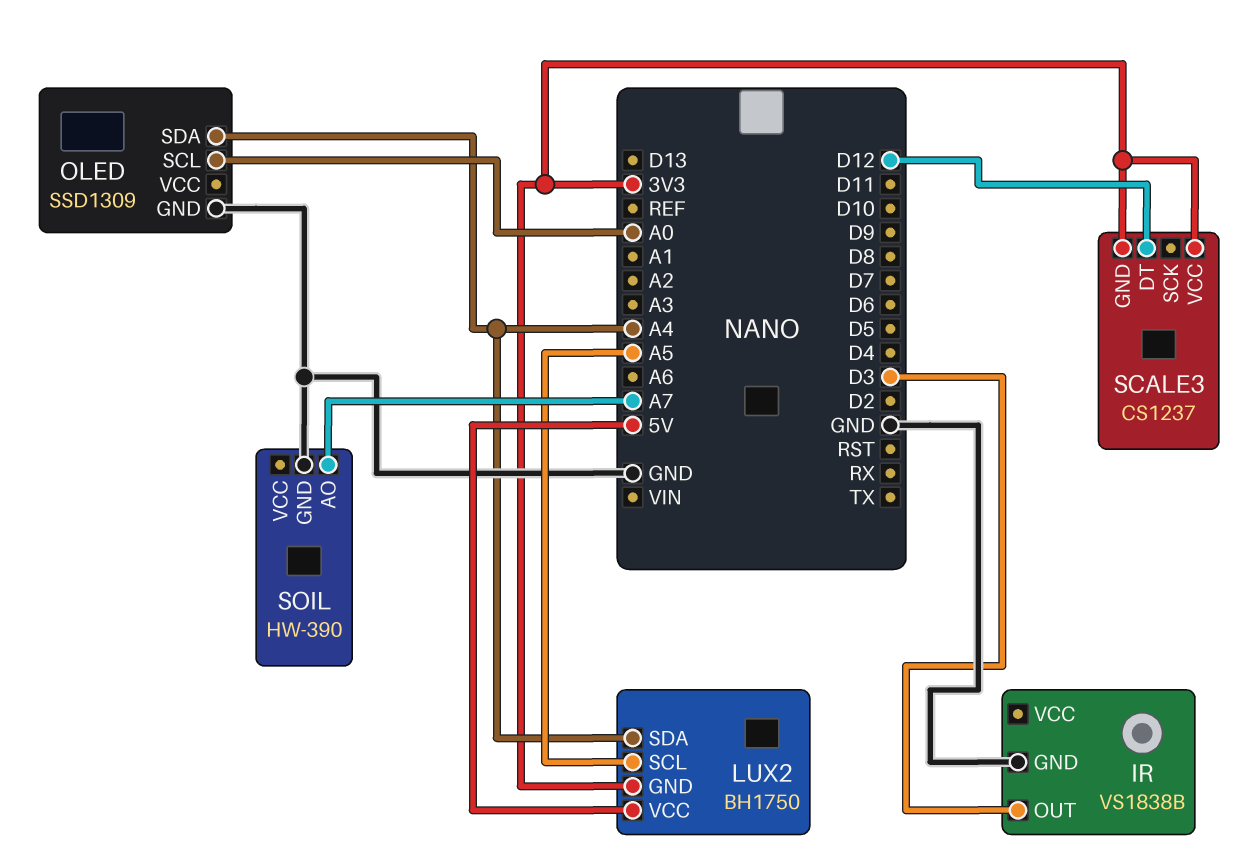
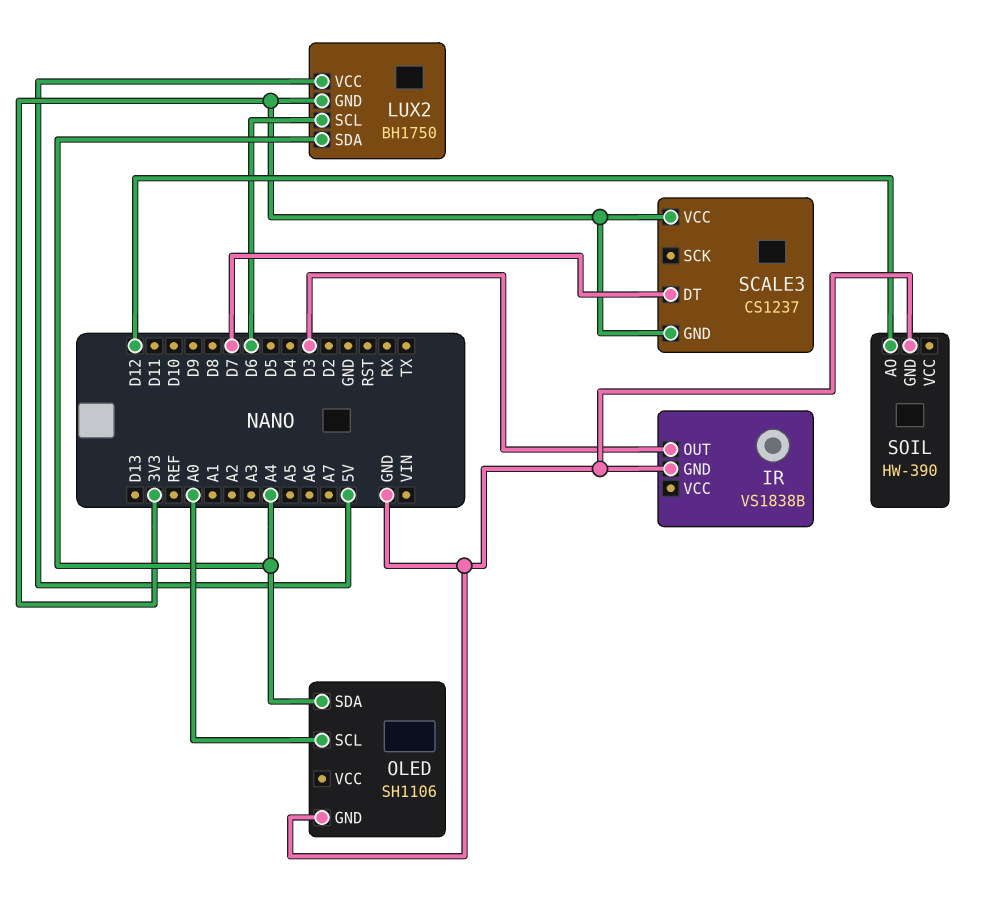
LUX2 pin SCL: A5 -> D6
OLED: SSD1309 -> SH1106
SCALE3 pin DT: D12 -> D7
SOIL pin AO: A7 -> D12

